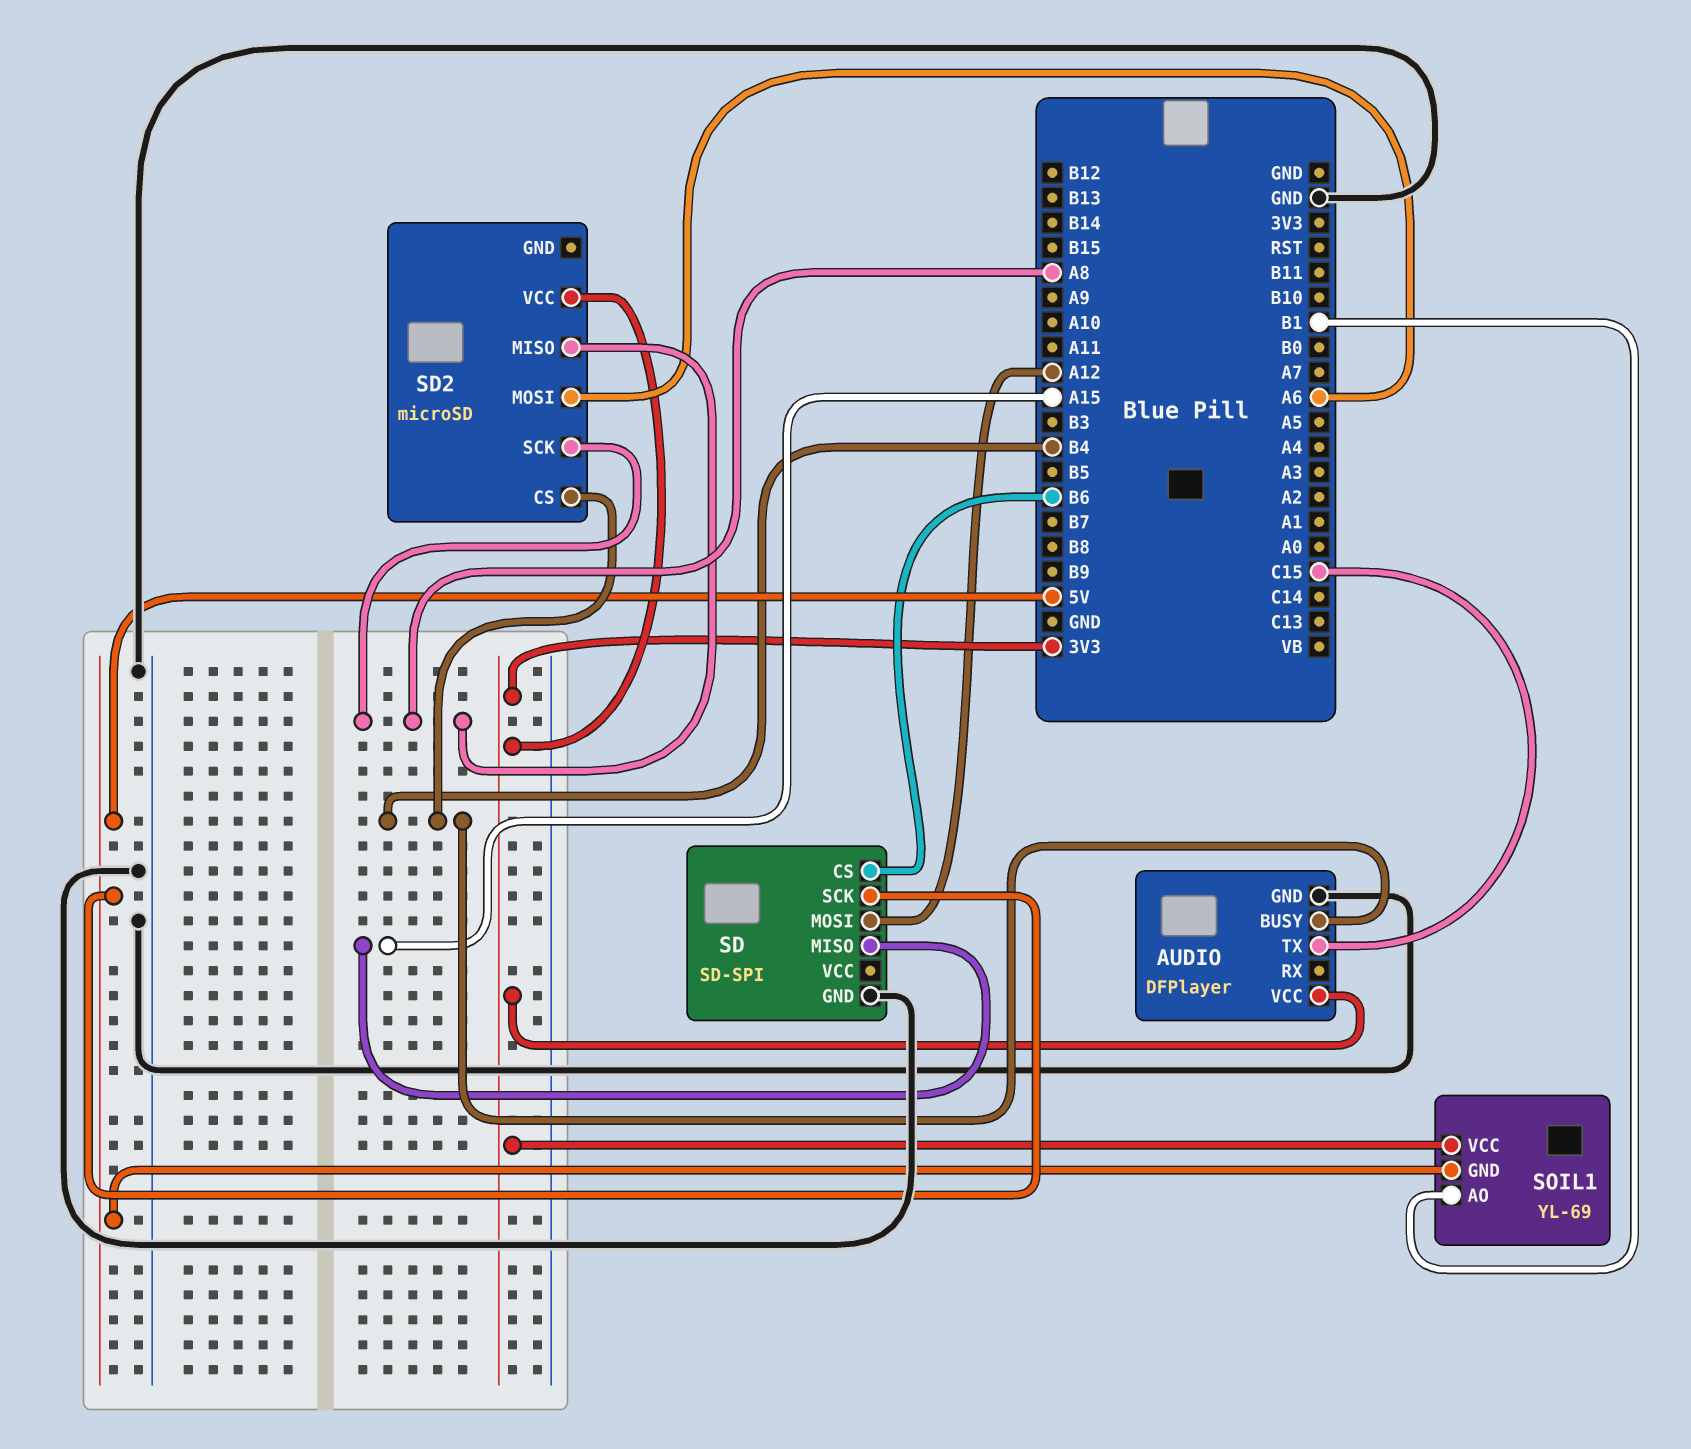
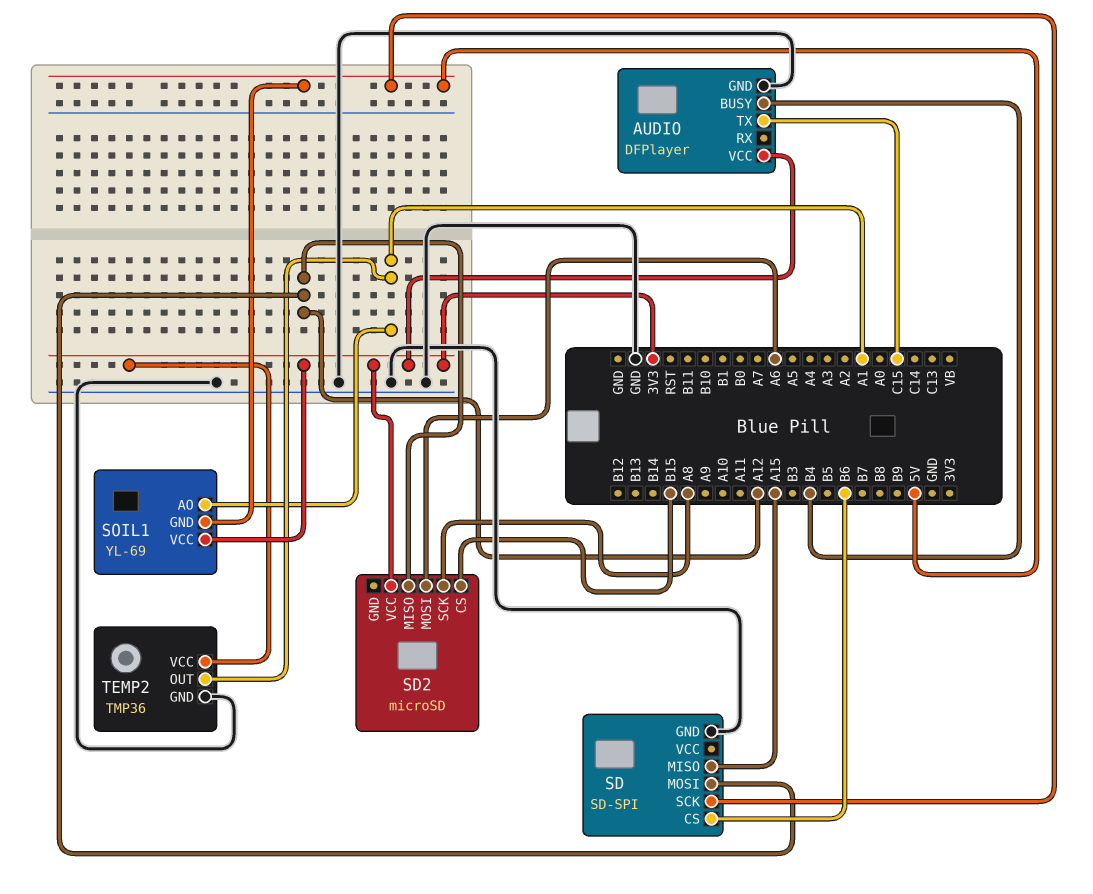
SD2 pin CS: B4 -> B15
SD2 pin MISO: A8 -> A12
SOIL1 pin AO: B1 -> A1
TEMP2: none -> TMP36
TEMP2 pin GND: none -> GND
TEMP2 pin OUT: none -> A1
TEMP2 pin VCC: none -> 3V3

